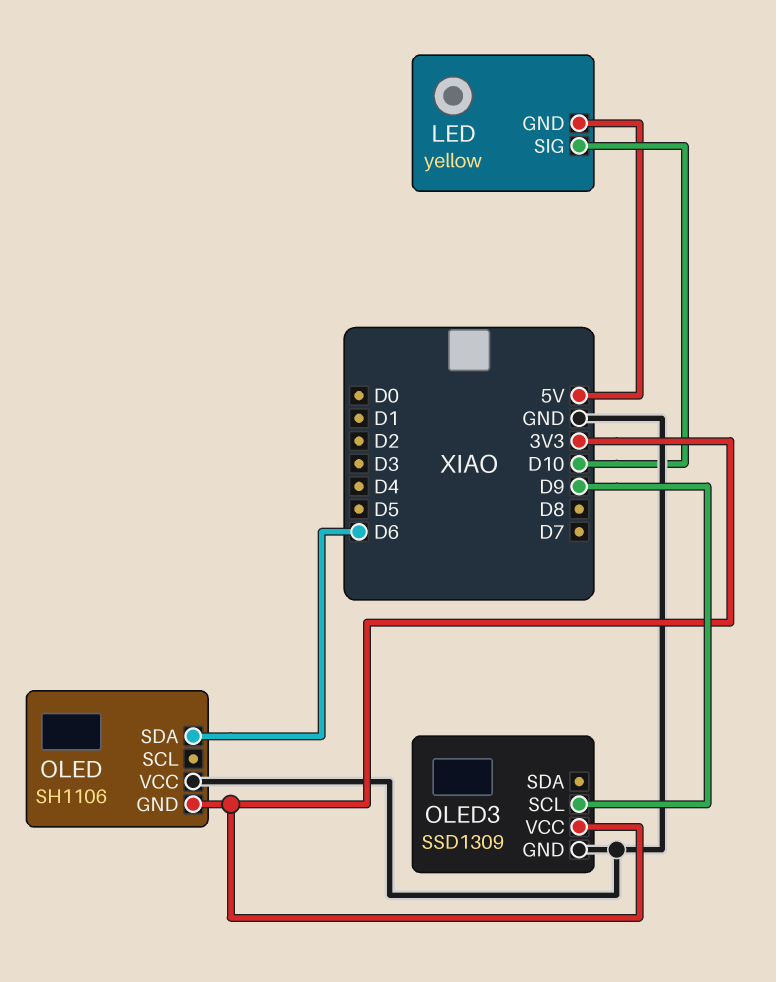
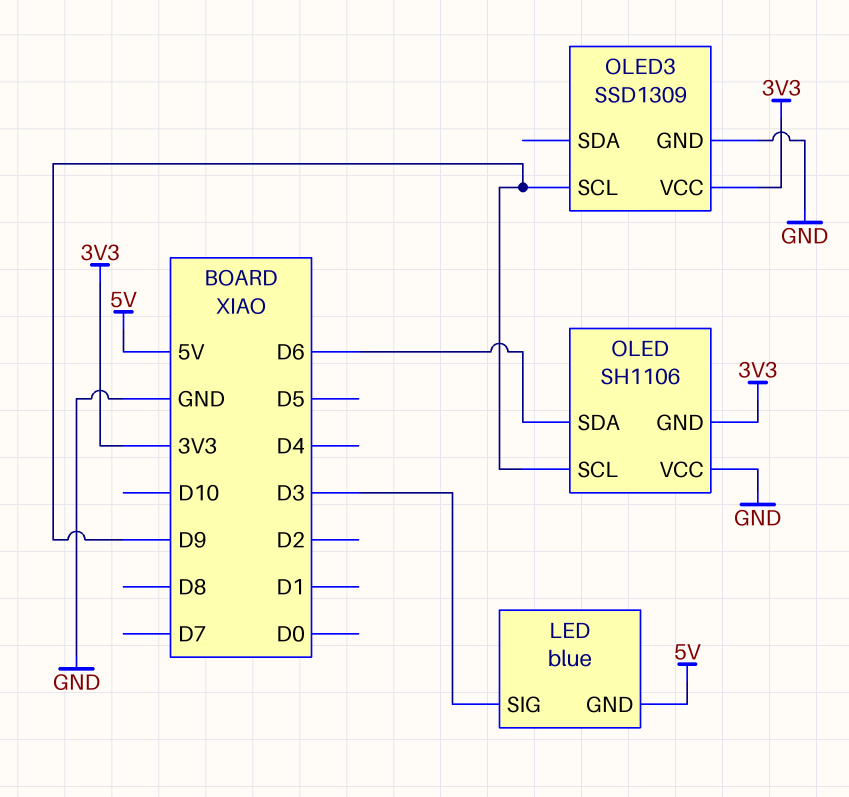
LED: yellow -> blue
LED pin SIG: D10 -> D3
OLED pin SCL: none -> D9

